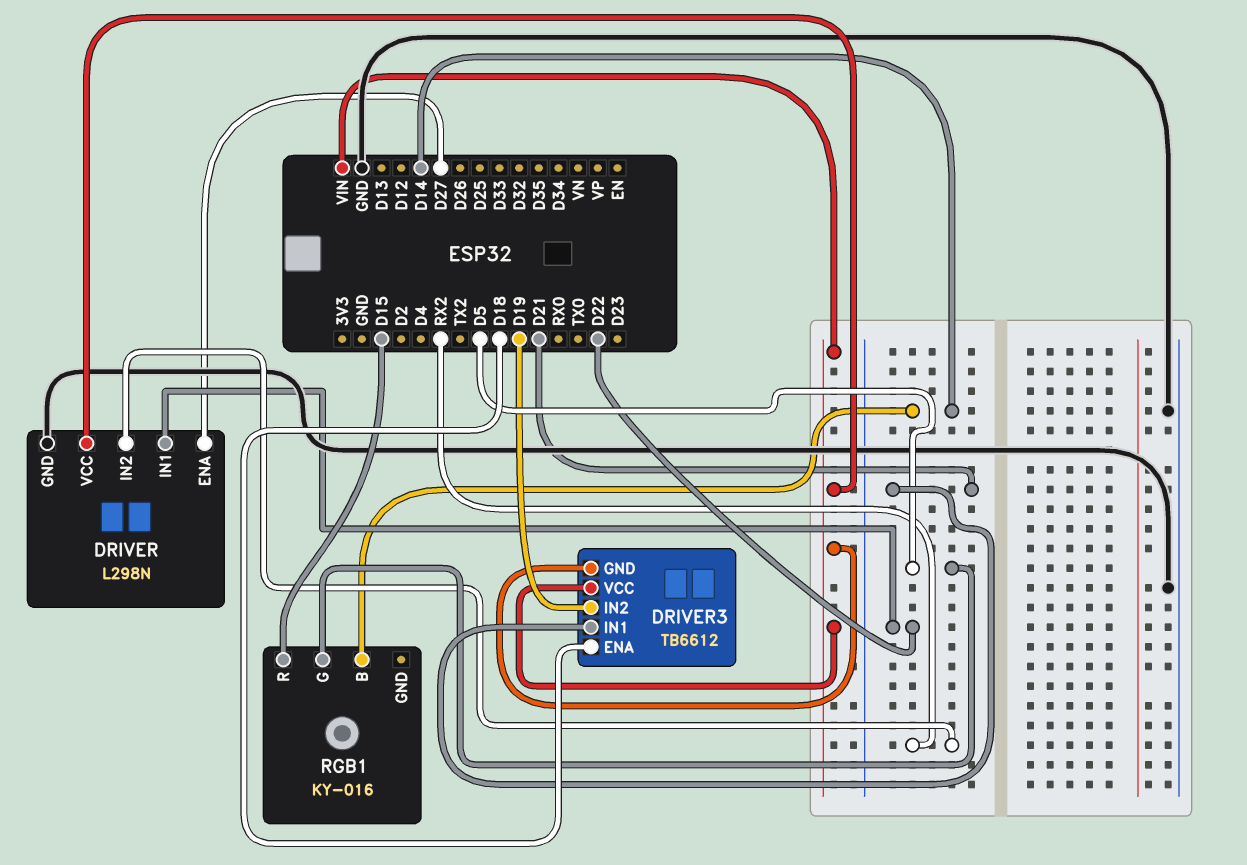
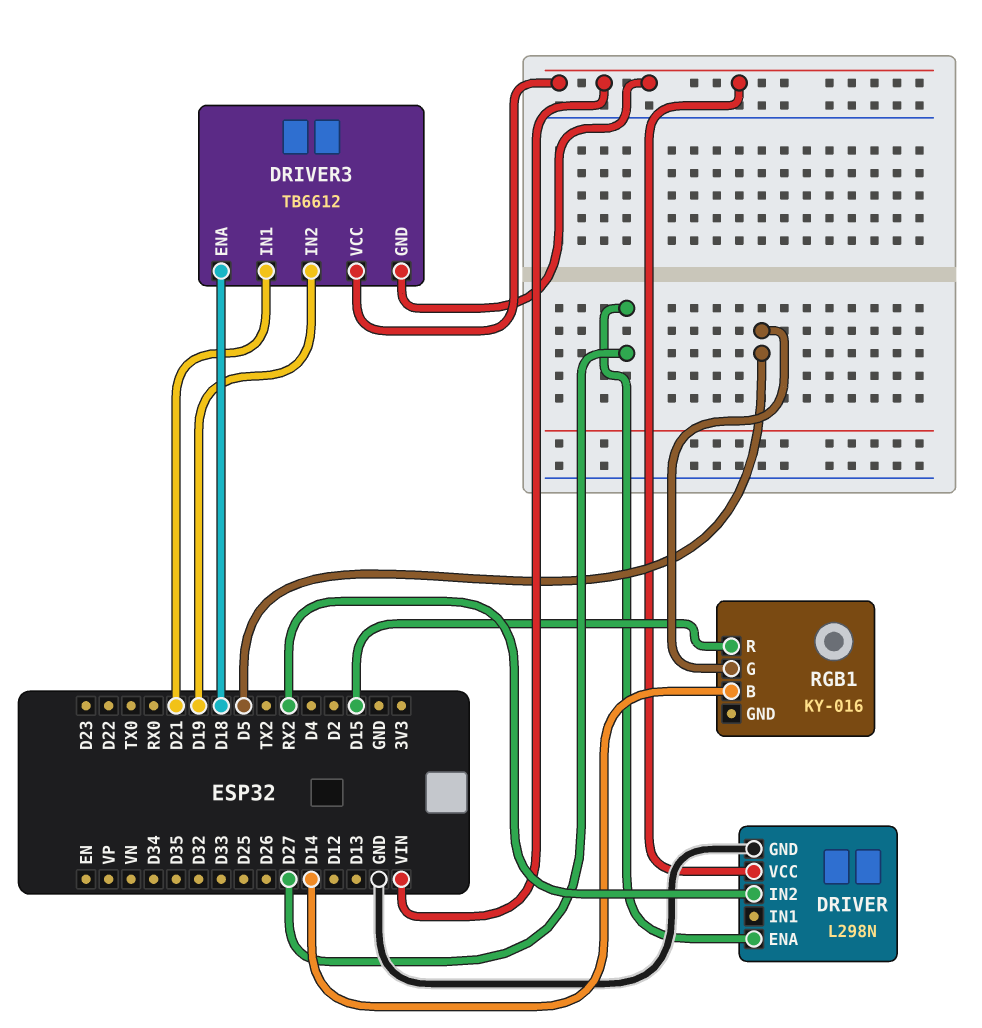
DRIVER pin IN1: D22 -> none

